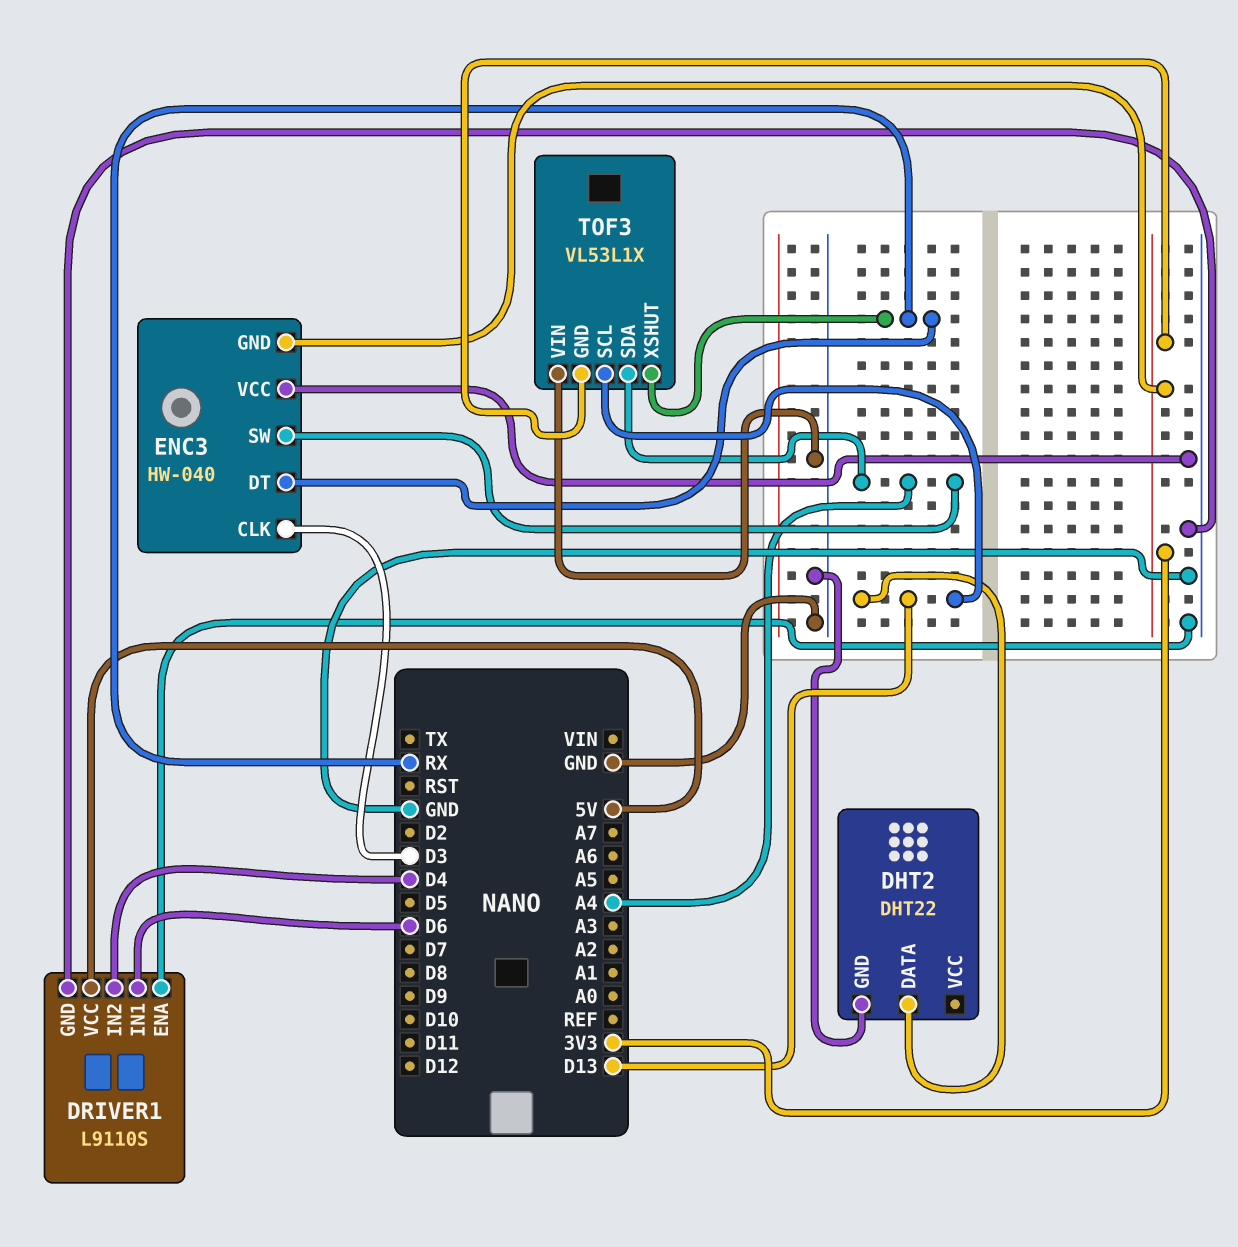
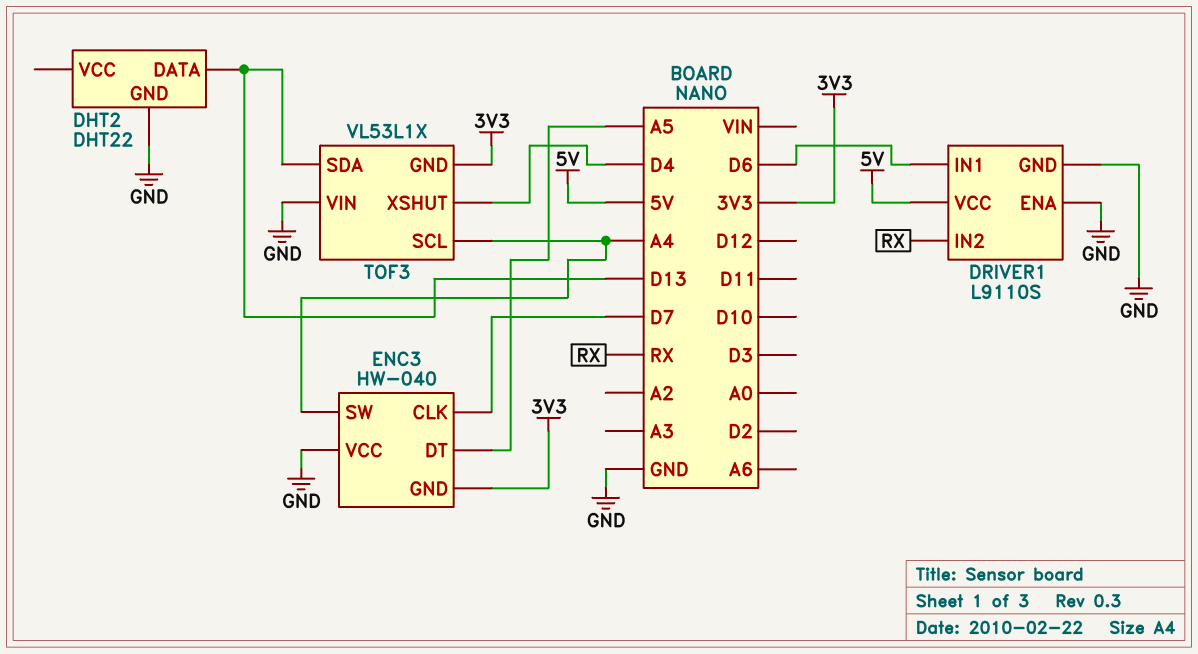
DRIVER1 pin IN2: D4 -> RX
ENC3 pin CLK: D3 -> D7
ENC3 pin DT: RX -> A5
TOF3 pin SCL: D13 -> A4
TOF3 pin SDA: A4 -> D13
TOF3 pin XSHUT: RX -> D4

